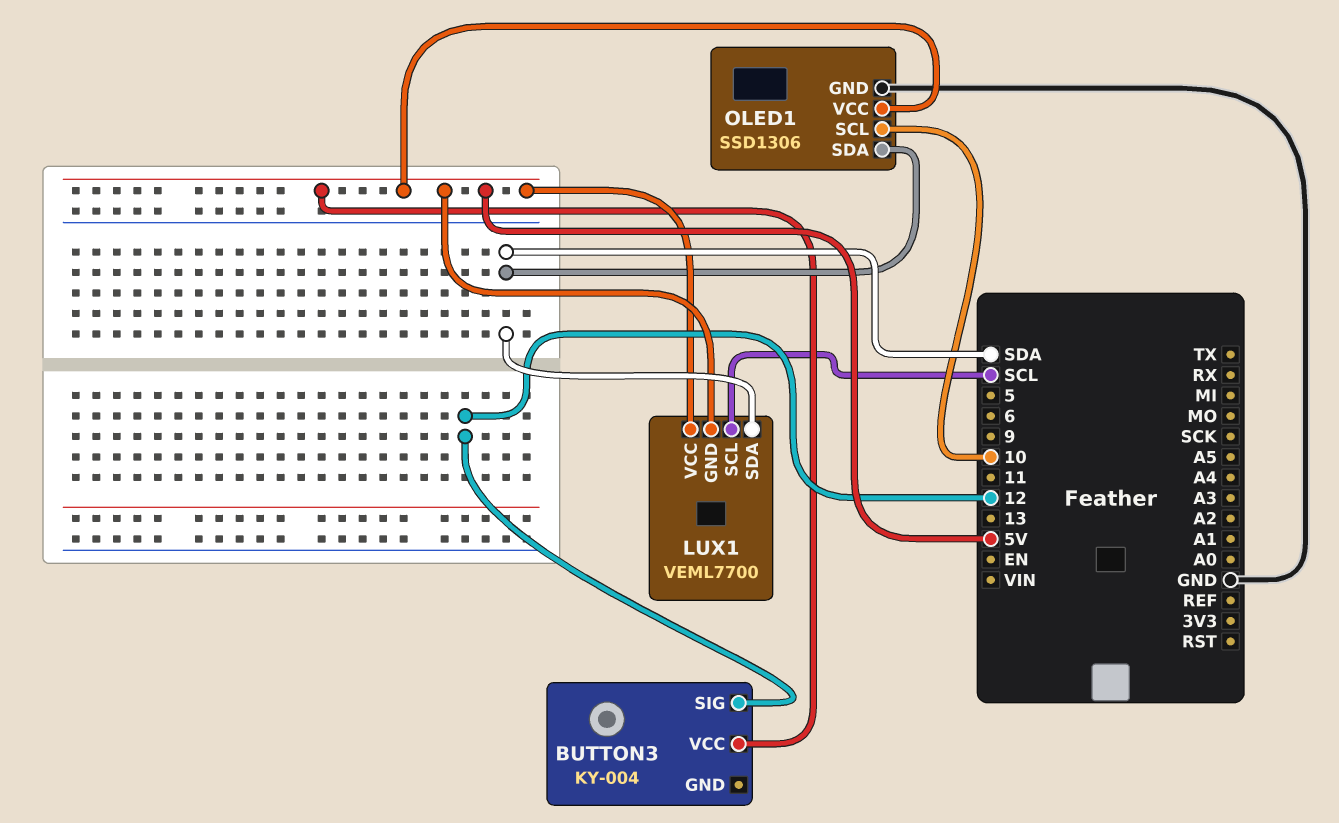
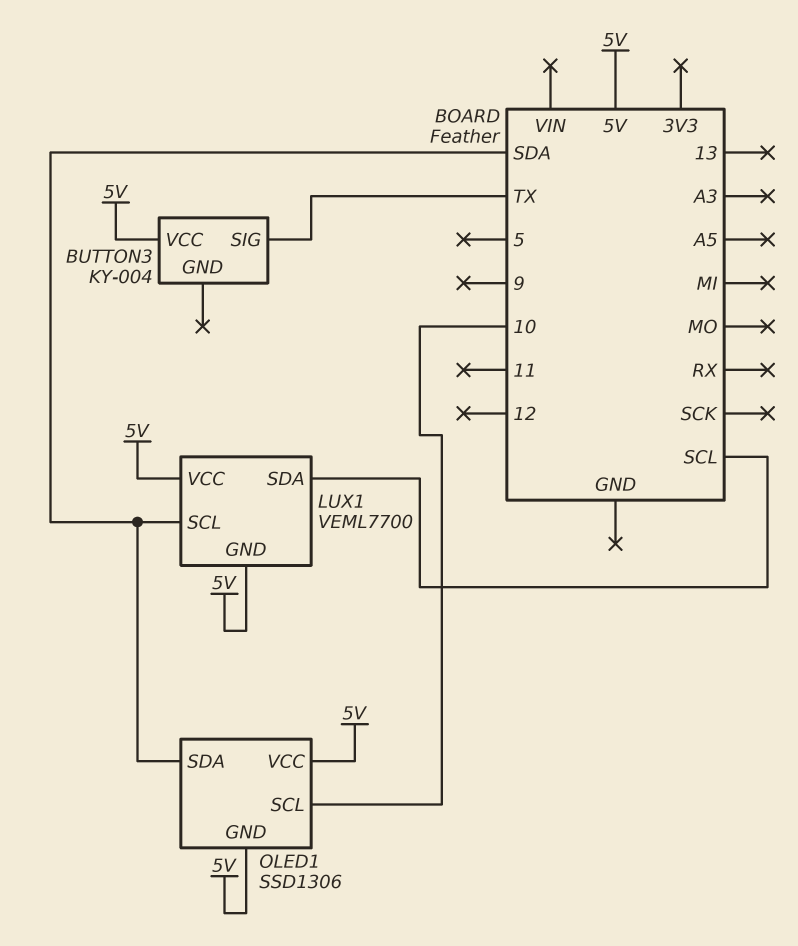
BUTTON3 pin SIG: 12 -> TX
LUX1 pin SCL: SCL -> SDA
LUX1 pin SDA: SDA -> SCL
OLED1 pin GND: GND -> 5V

